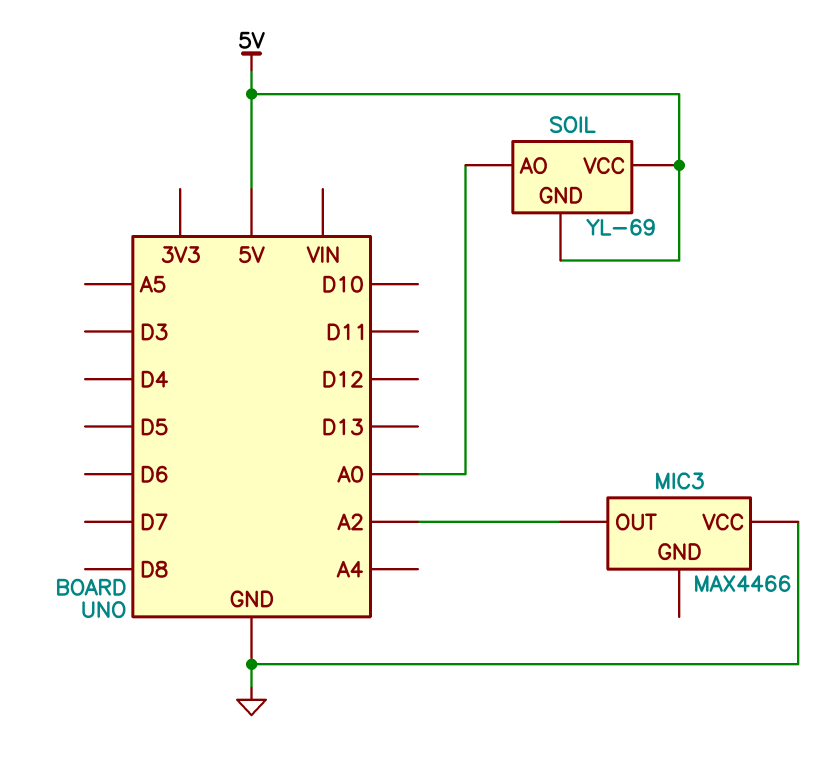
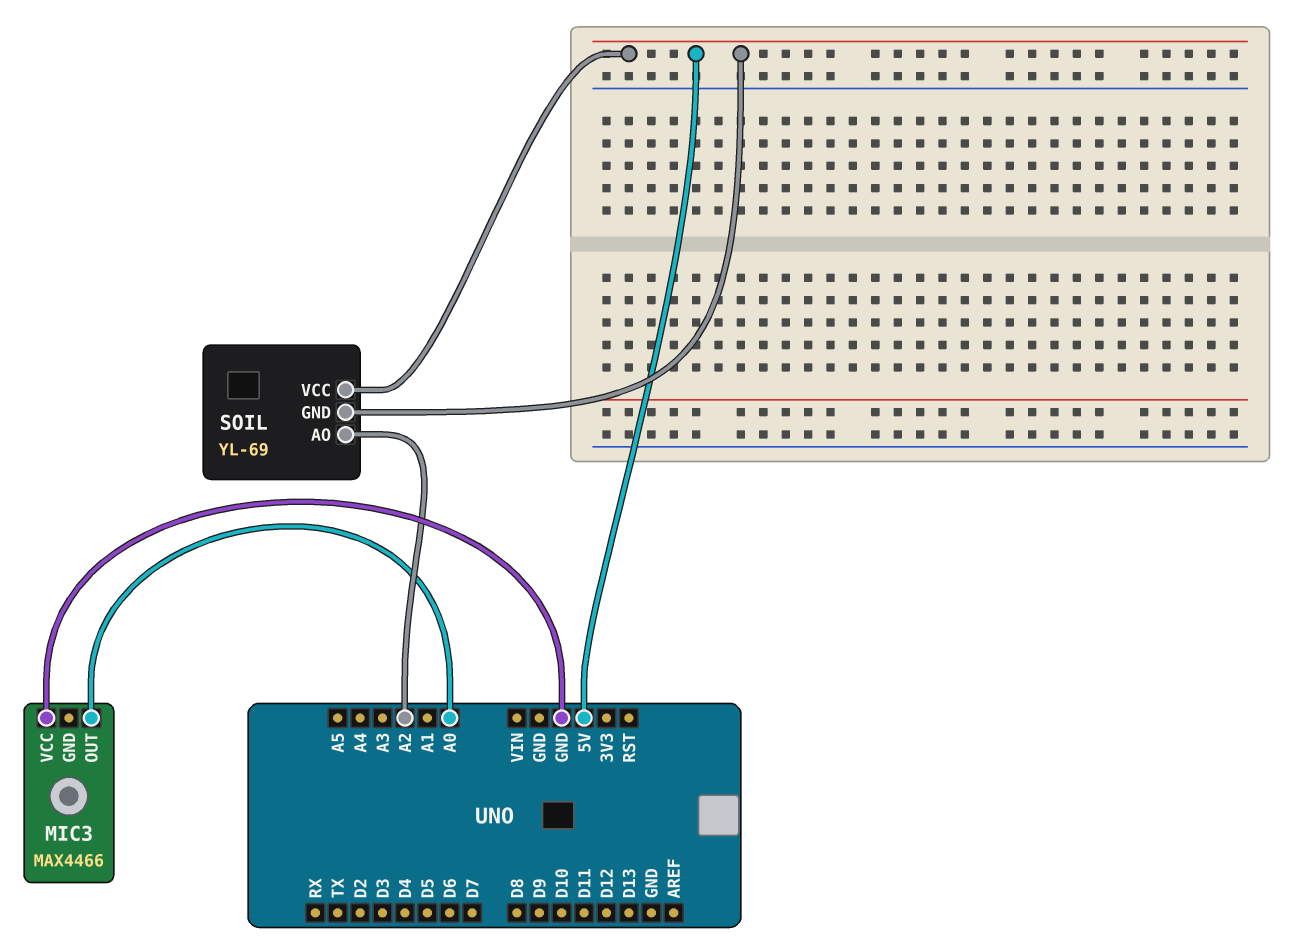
MIC3 pin OUT: A2 -> A0
SOIL pin AO: A0 -> A2

